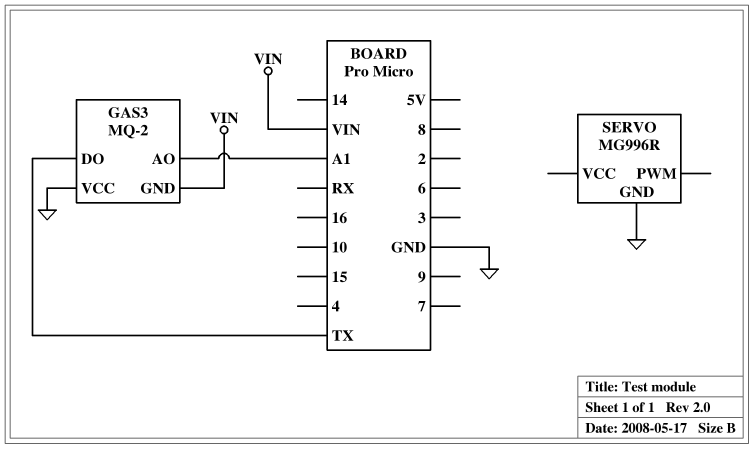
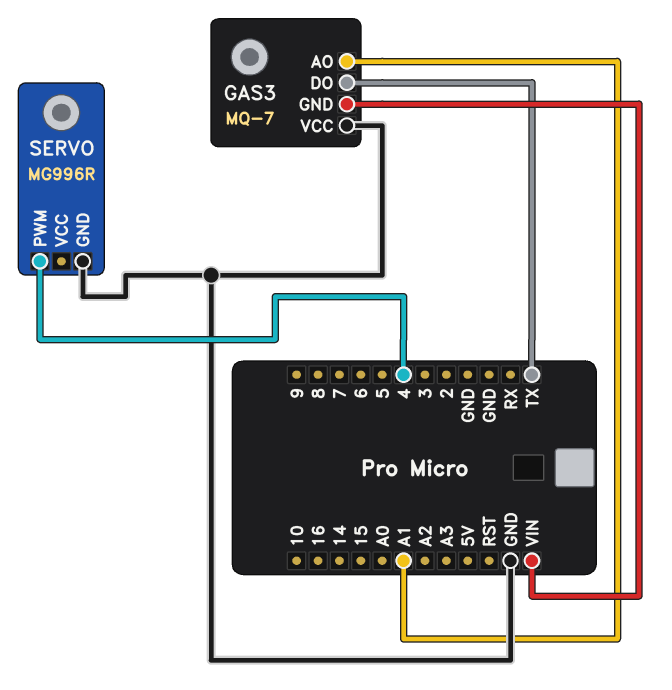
GAS3: MQ-2 -> MQ-7
SERVO pin PWM: none -> 4

